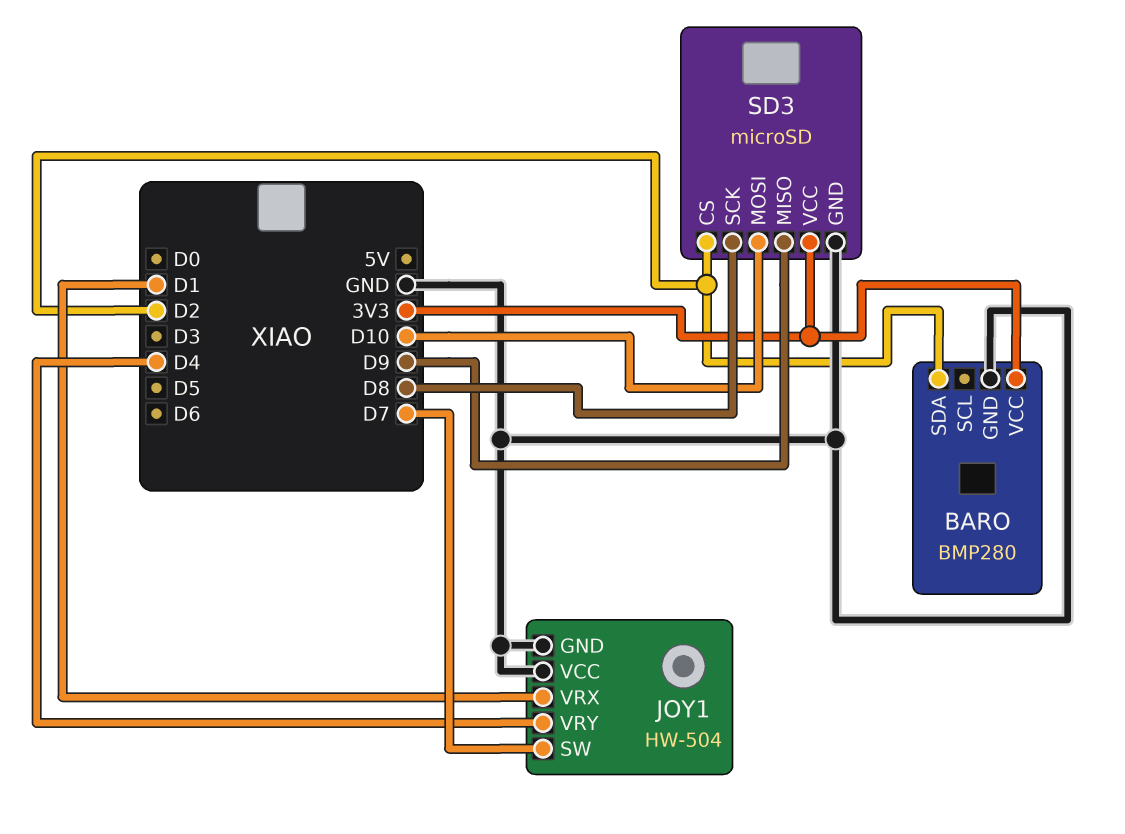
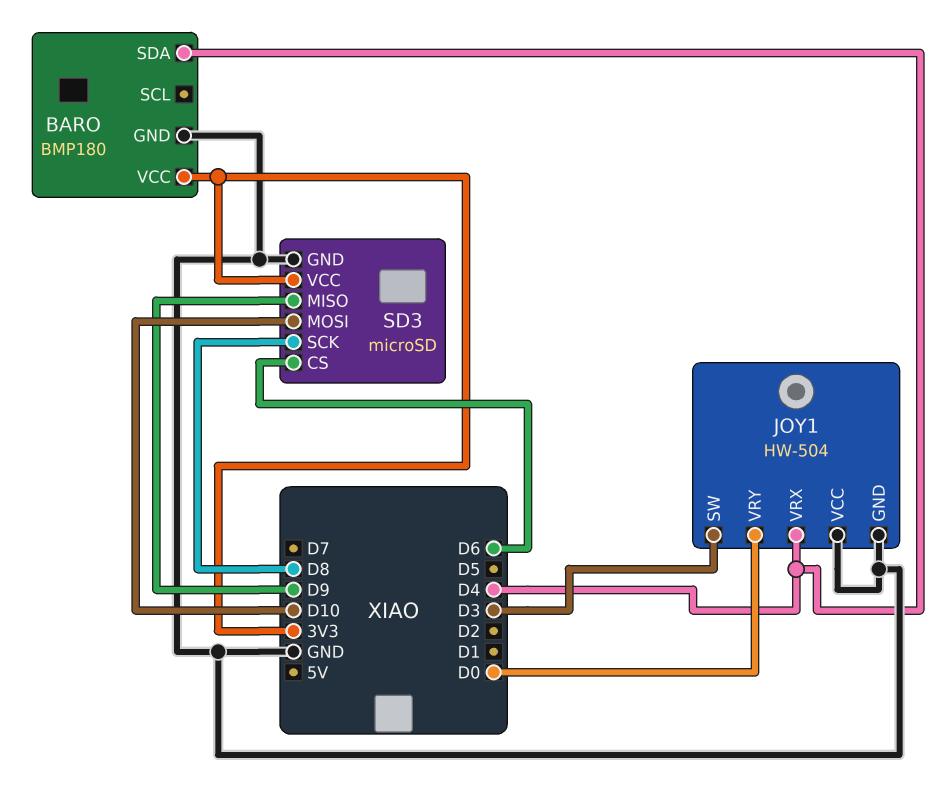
BARO: BMP280 -> BMP180
BARO pin SDA: D2 -> D4
JOY1 pin SW: D7 -> D3
JOY1 pin VRX: D1 -> D4
JOY1 pin VRY: D4 -> D0
SD3 pin CS: D2 -> D6

